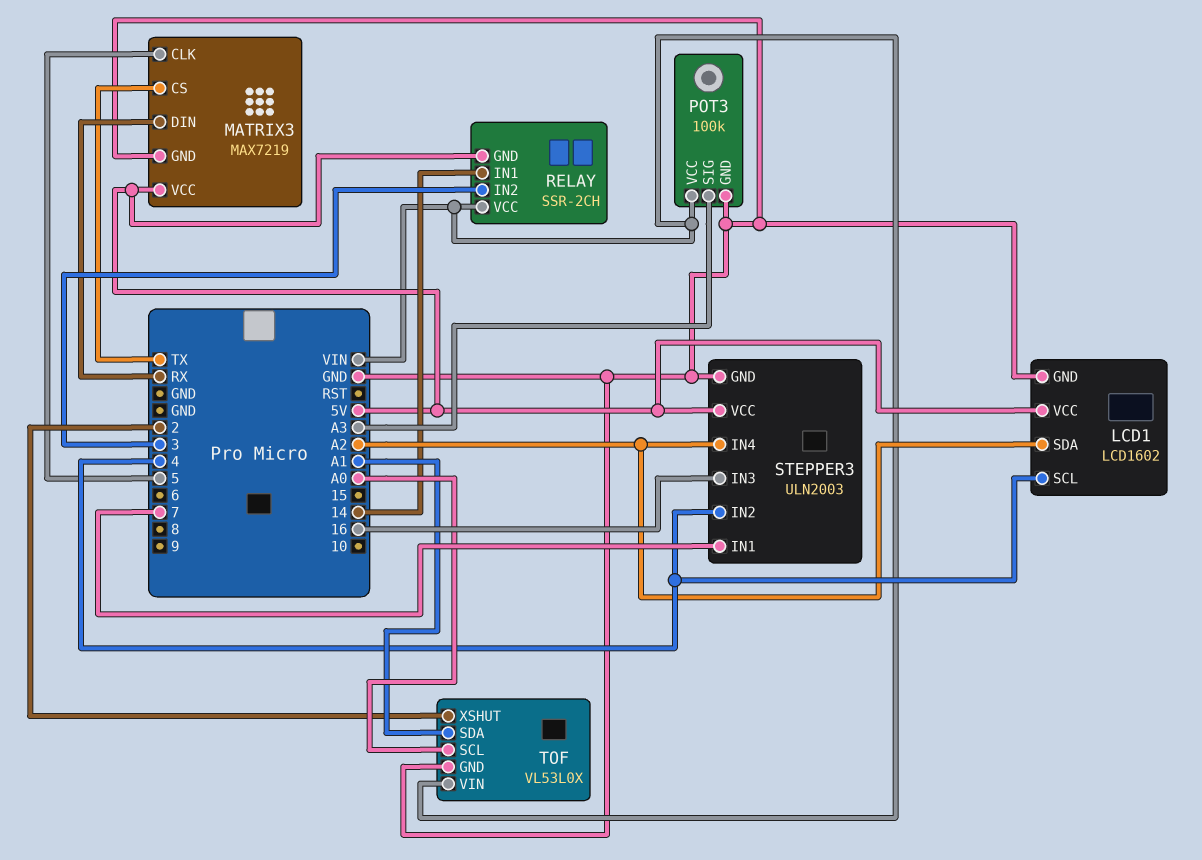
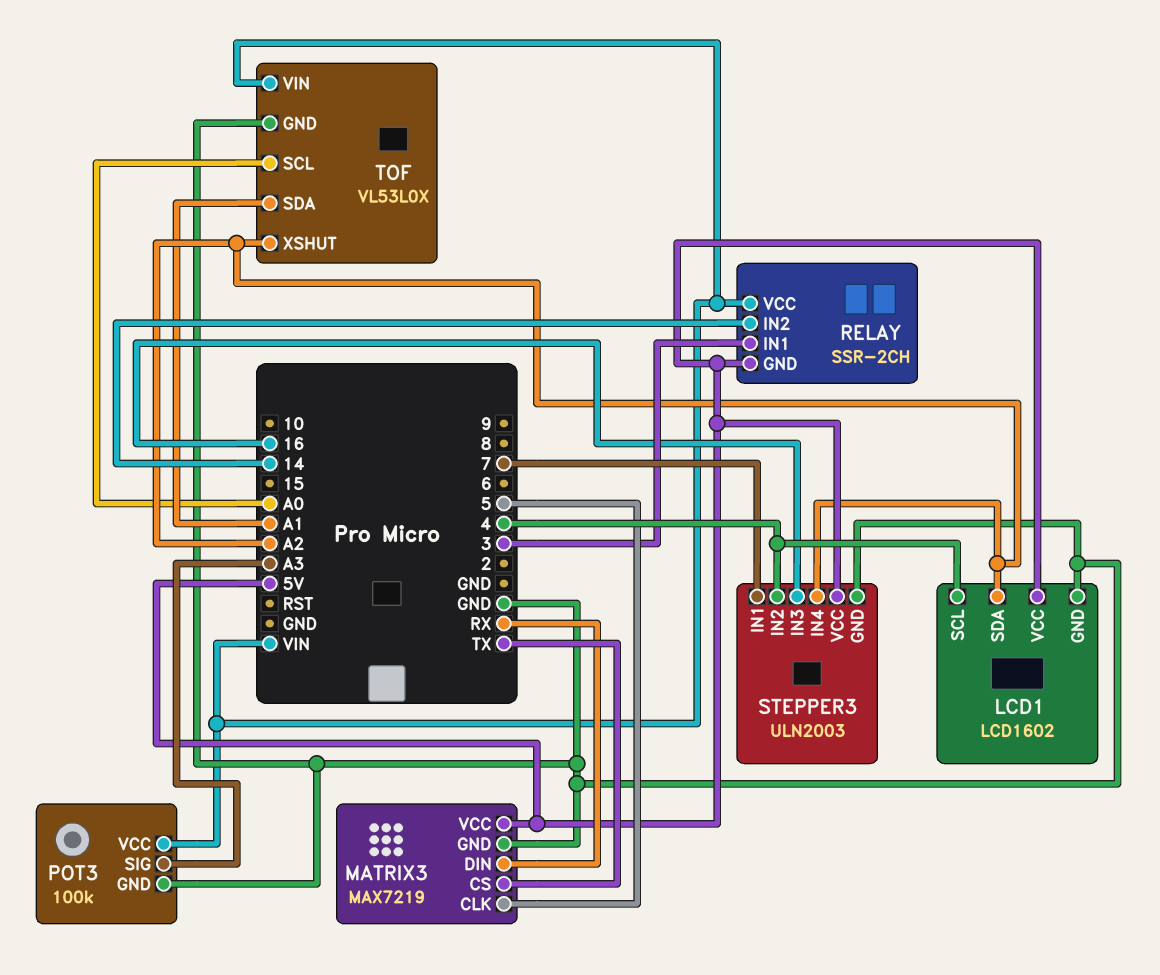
RELAY pin IN1: 14 -> 3
RELAY pin IN2: 3 -> 14
TOF pin XSHUT: 2 -> A2

